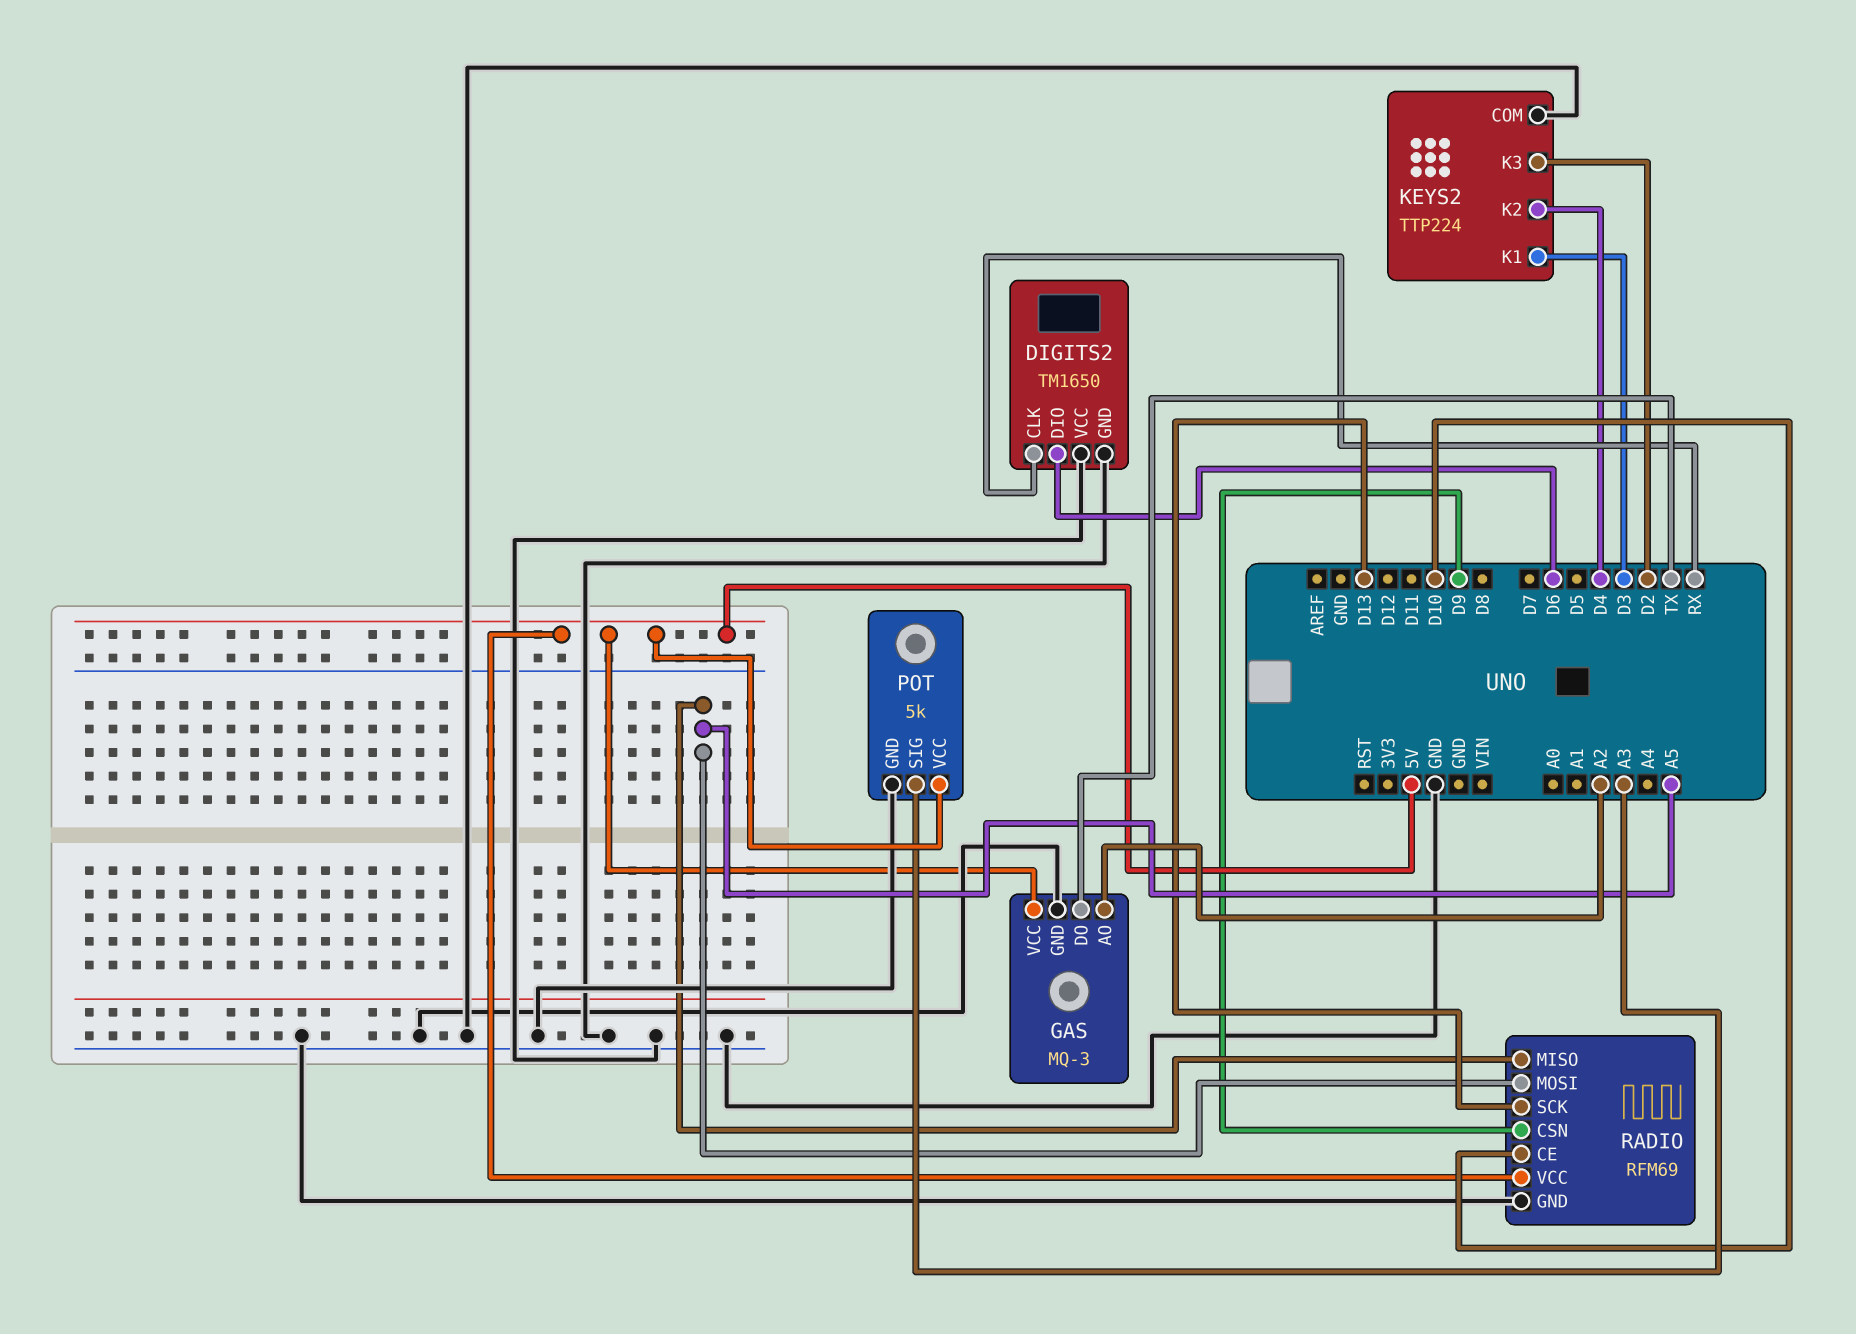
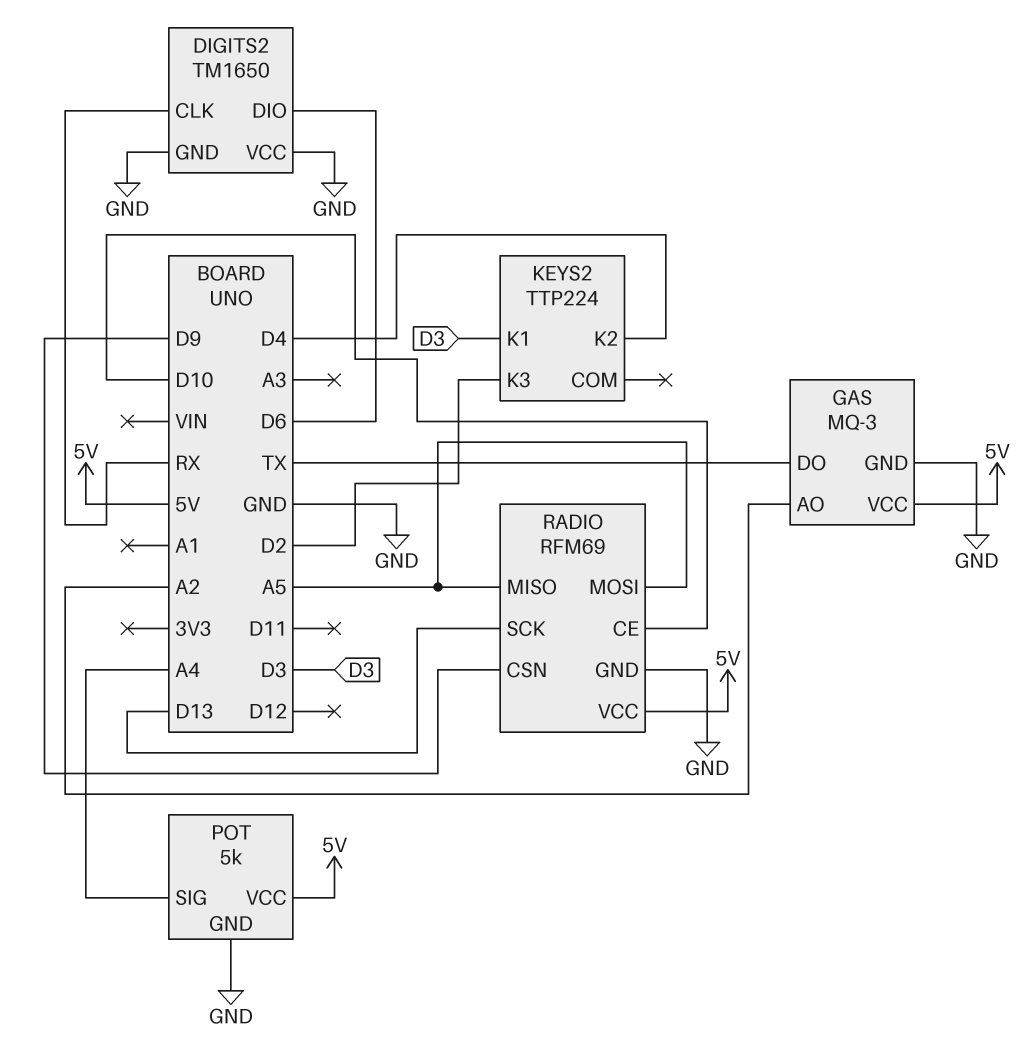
KEYS2 pin COM: GND -> none
POT pin SIG: A3 -> A4

